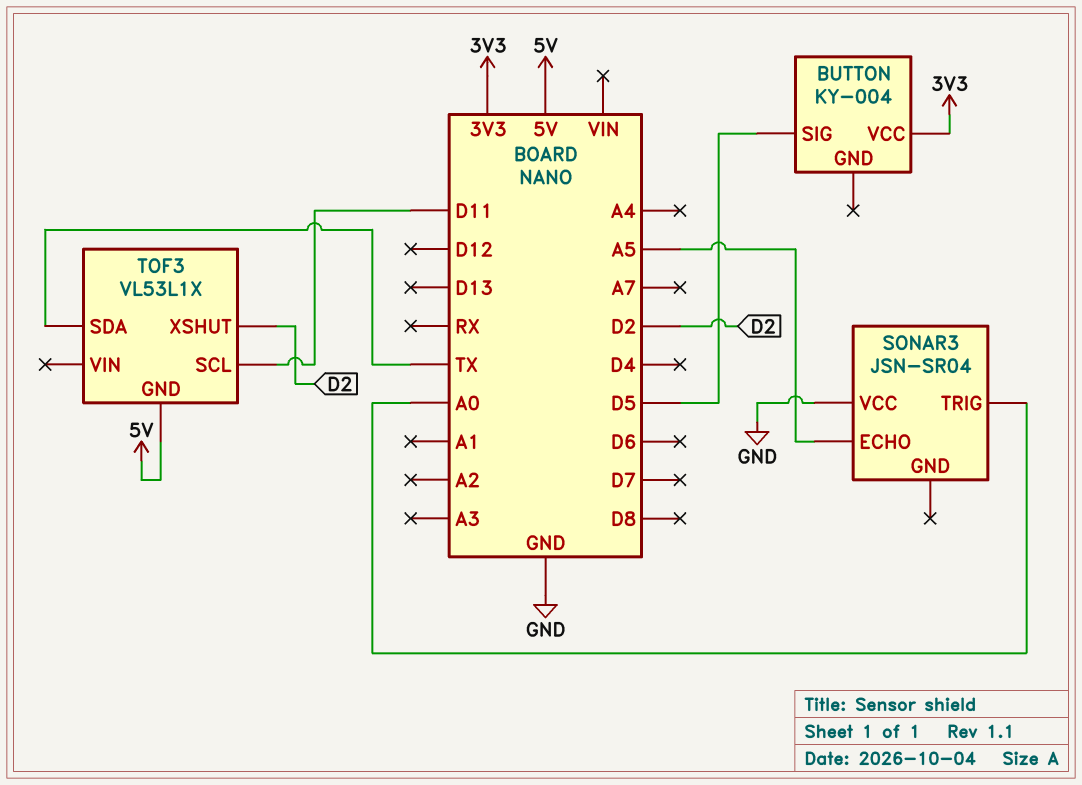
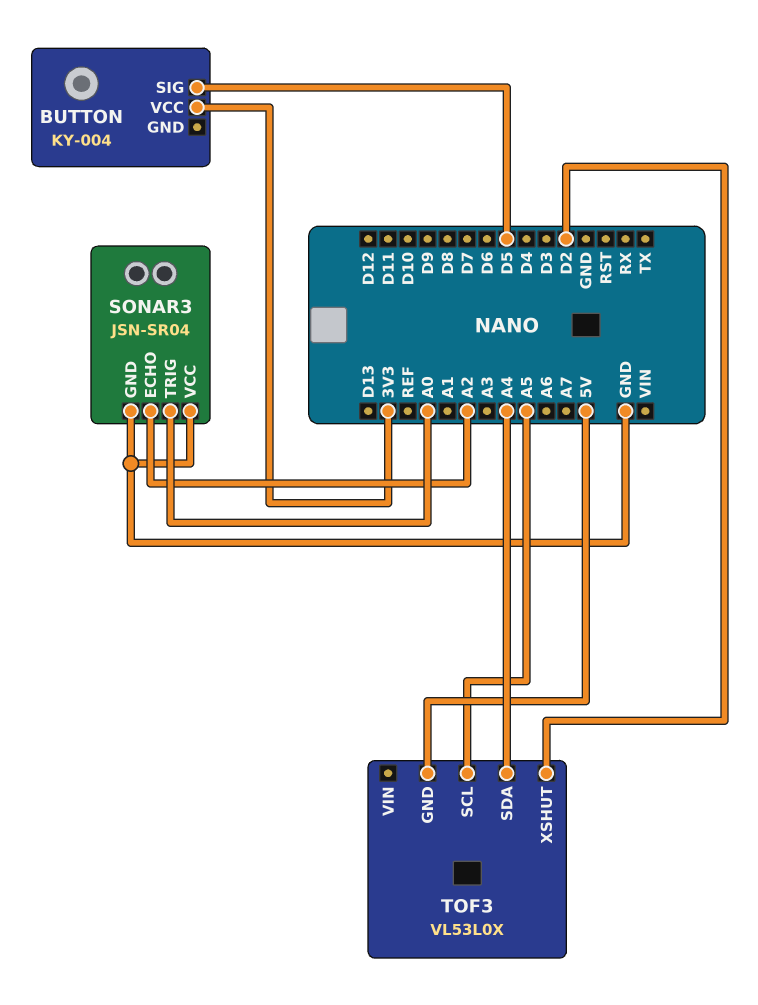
SONAR3 pin ECHO: A5 -> A2
SONAR3 pin GND: none -> GND
TOF3: VL53L1X -> VL53L0X
TOF3 pin SCL: D11 -> A5
TOF3 pin SDA: TX -> A4

